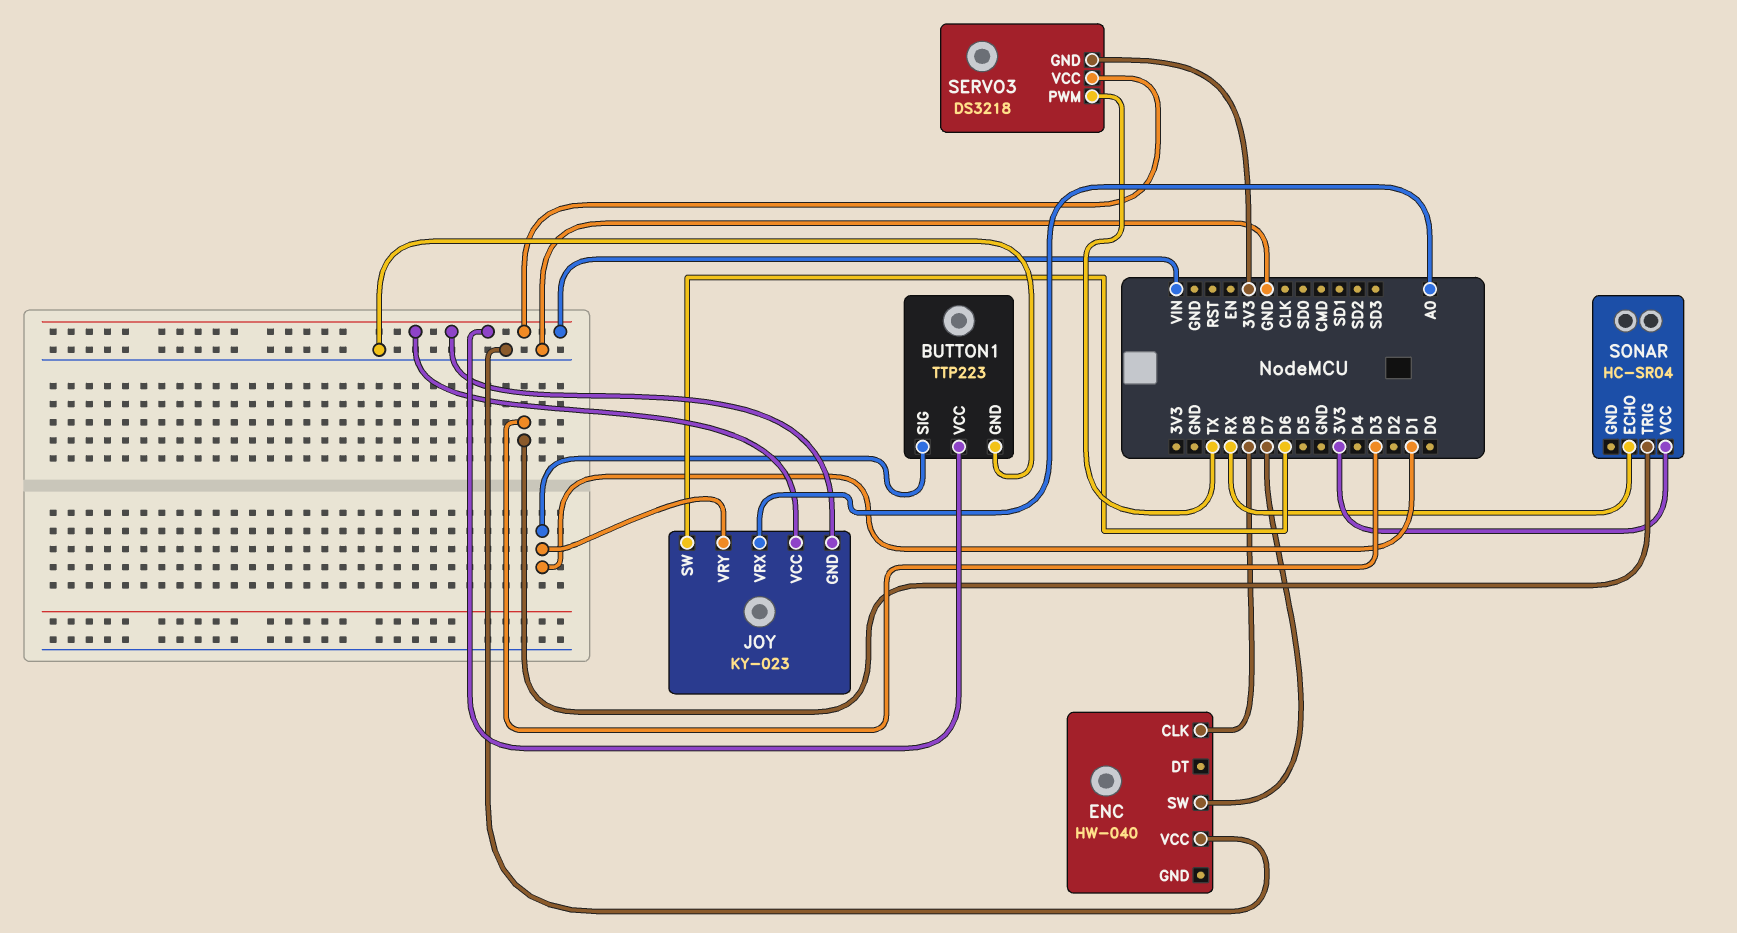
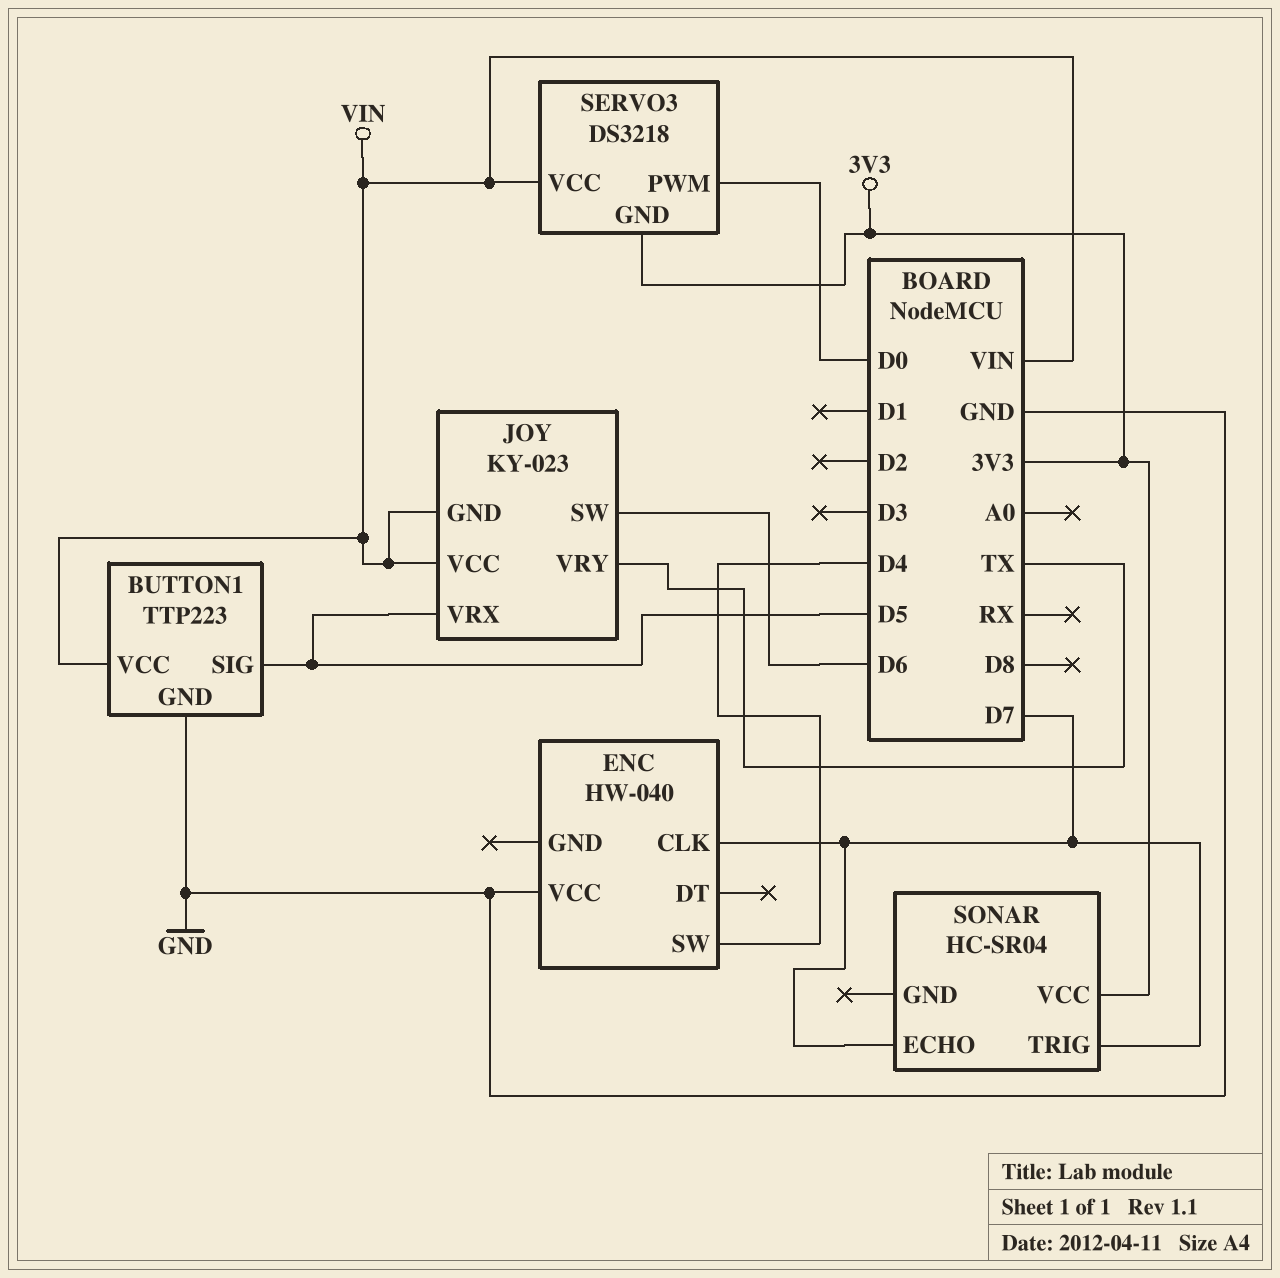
BUTTON1 pin SIG: D1 -> D5
ENC pin CLK: D8 -> D7
ENC pin SW: D7 -> D4
JOY pin VRX: A0 -> D5
JOY pin VRY: D1 -> TX
SERVO3 pin PWM: TX -> D0
SONAR pin ECHO: RX -> D7
SONAR pin TRIG: D3 -> D7

